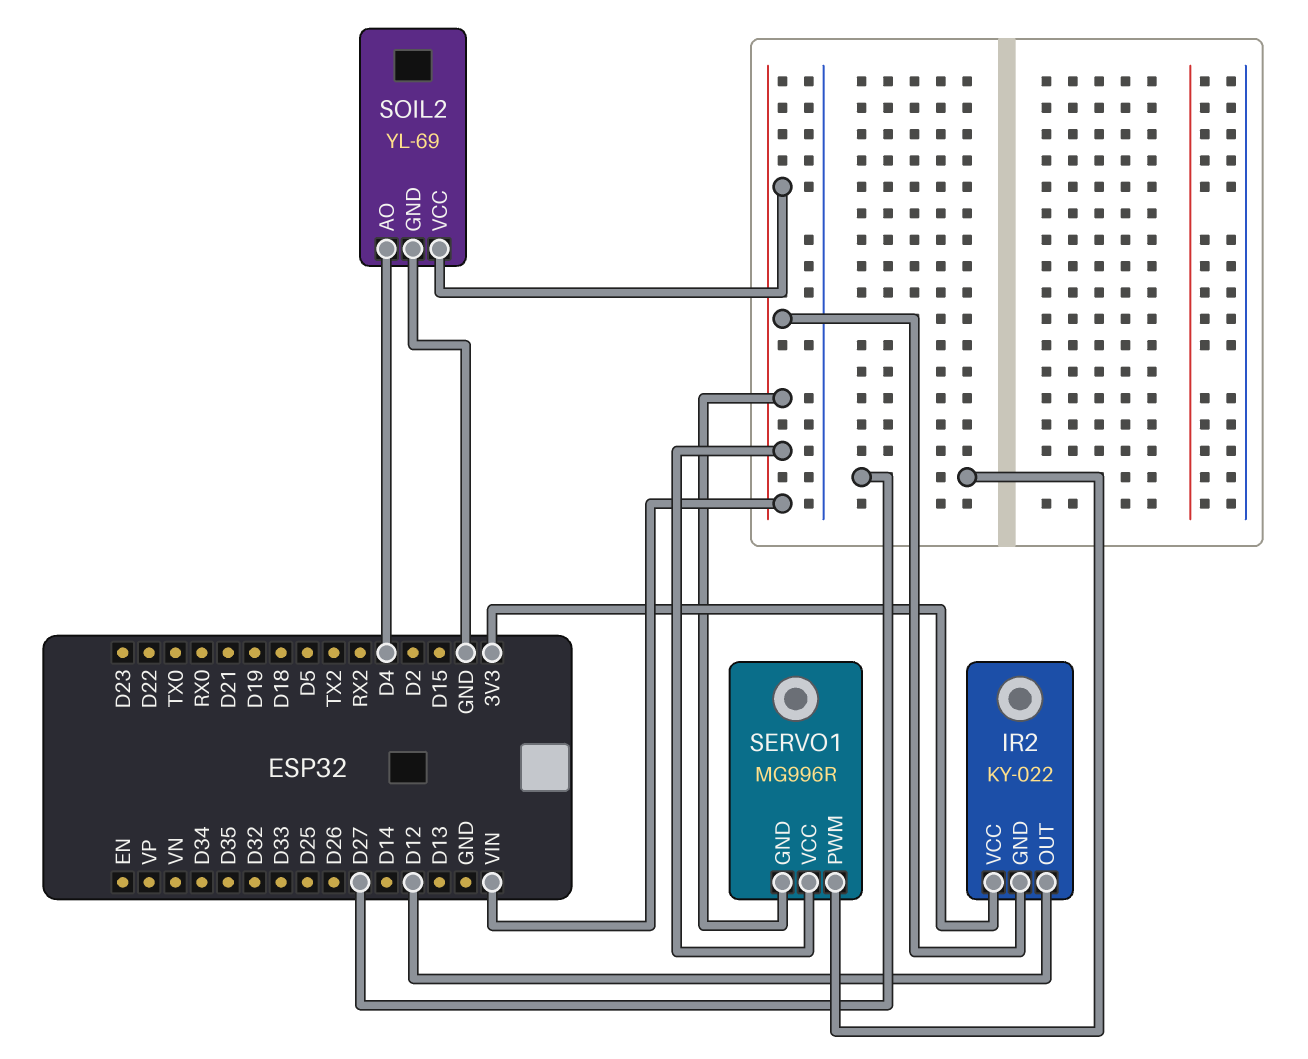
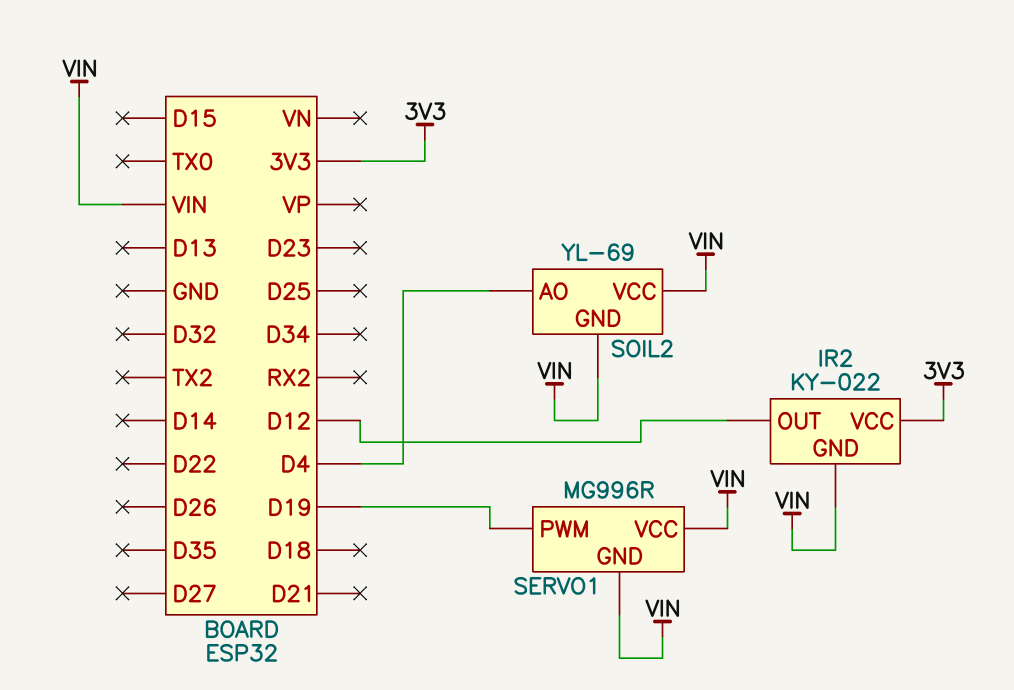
SERVO1 pin PWM: D27 -> D19
SOIL2 pin GND: GND -> VIN

